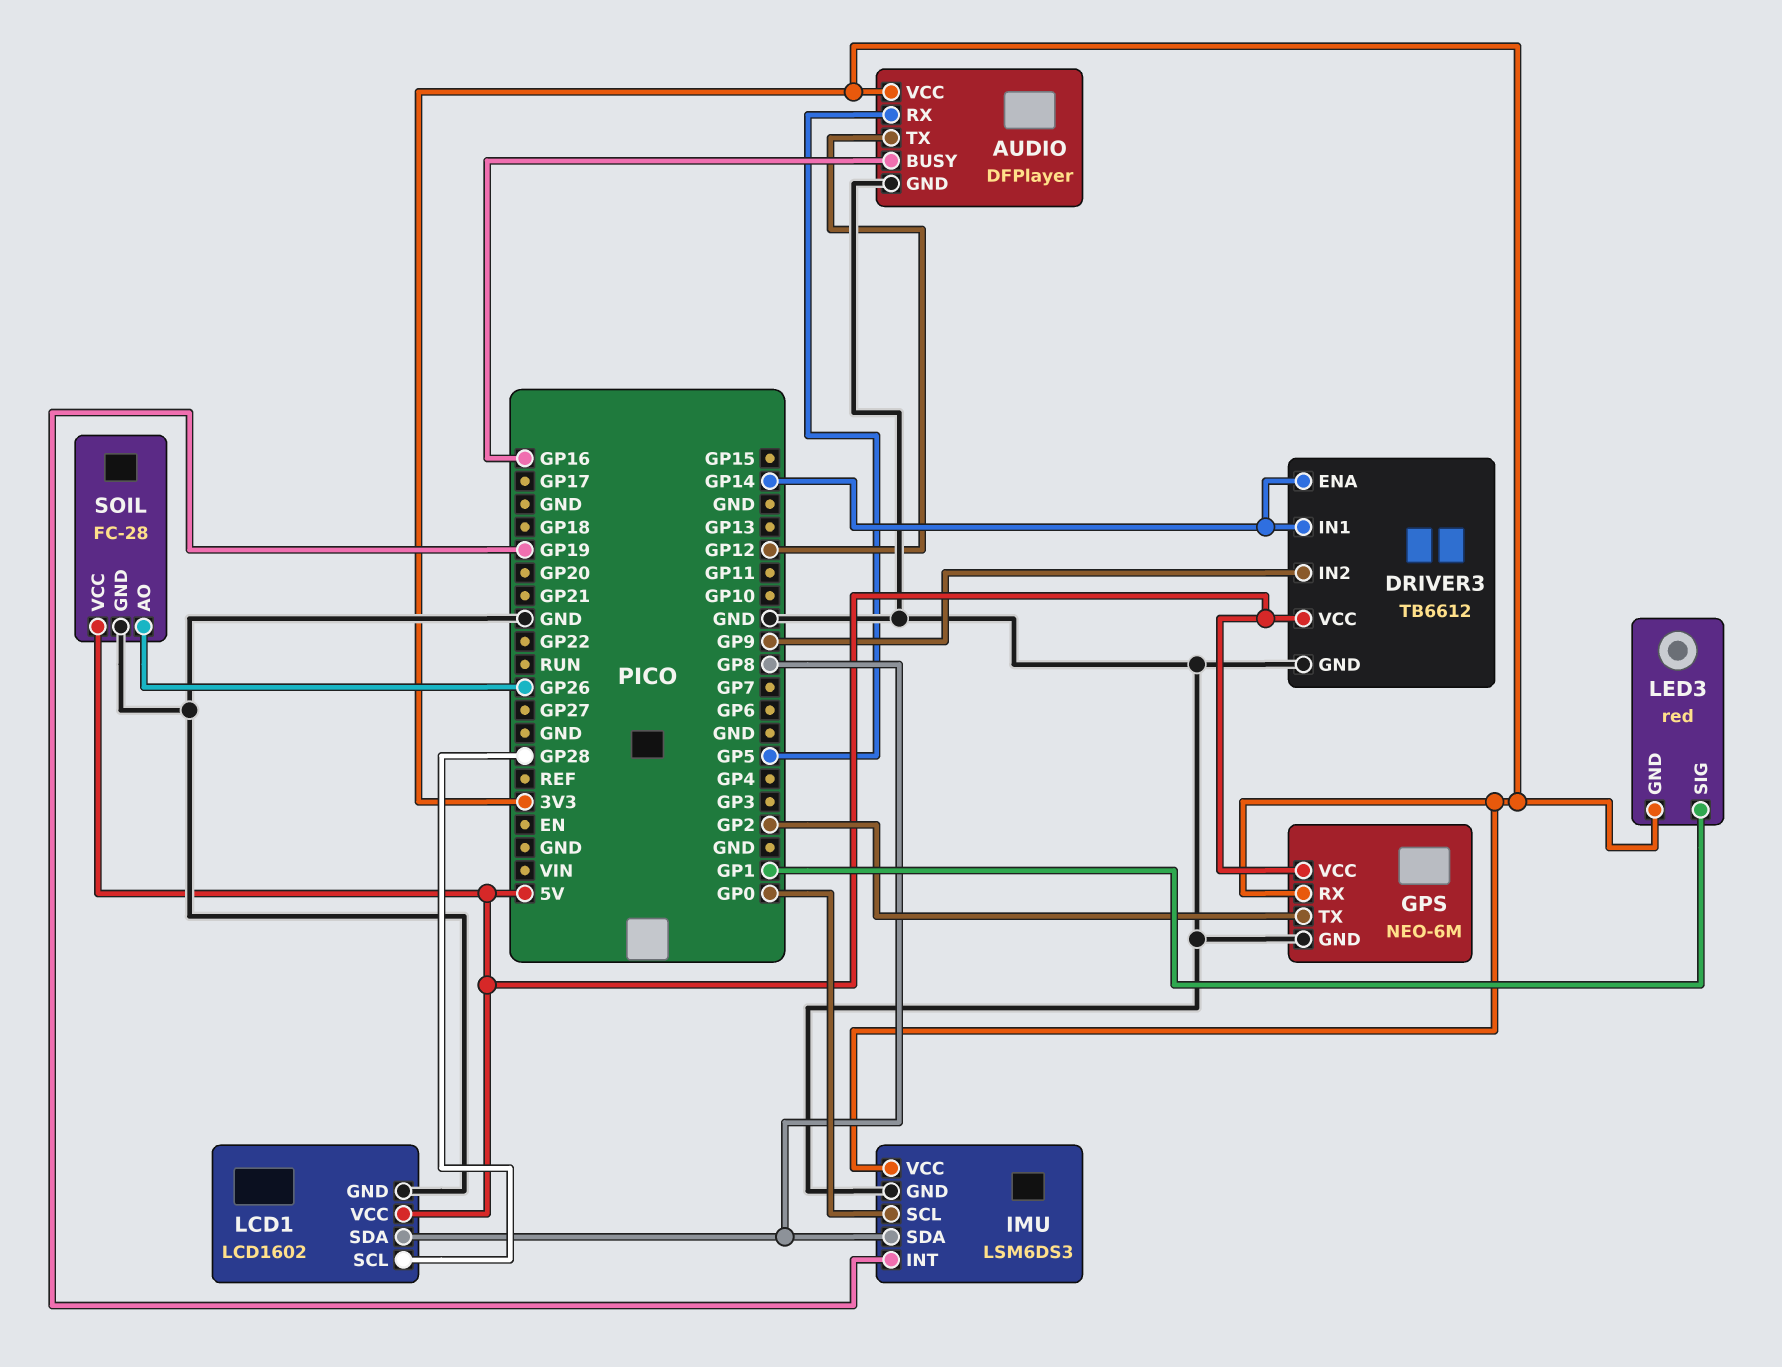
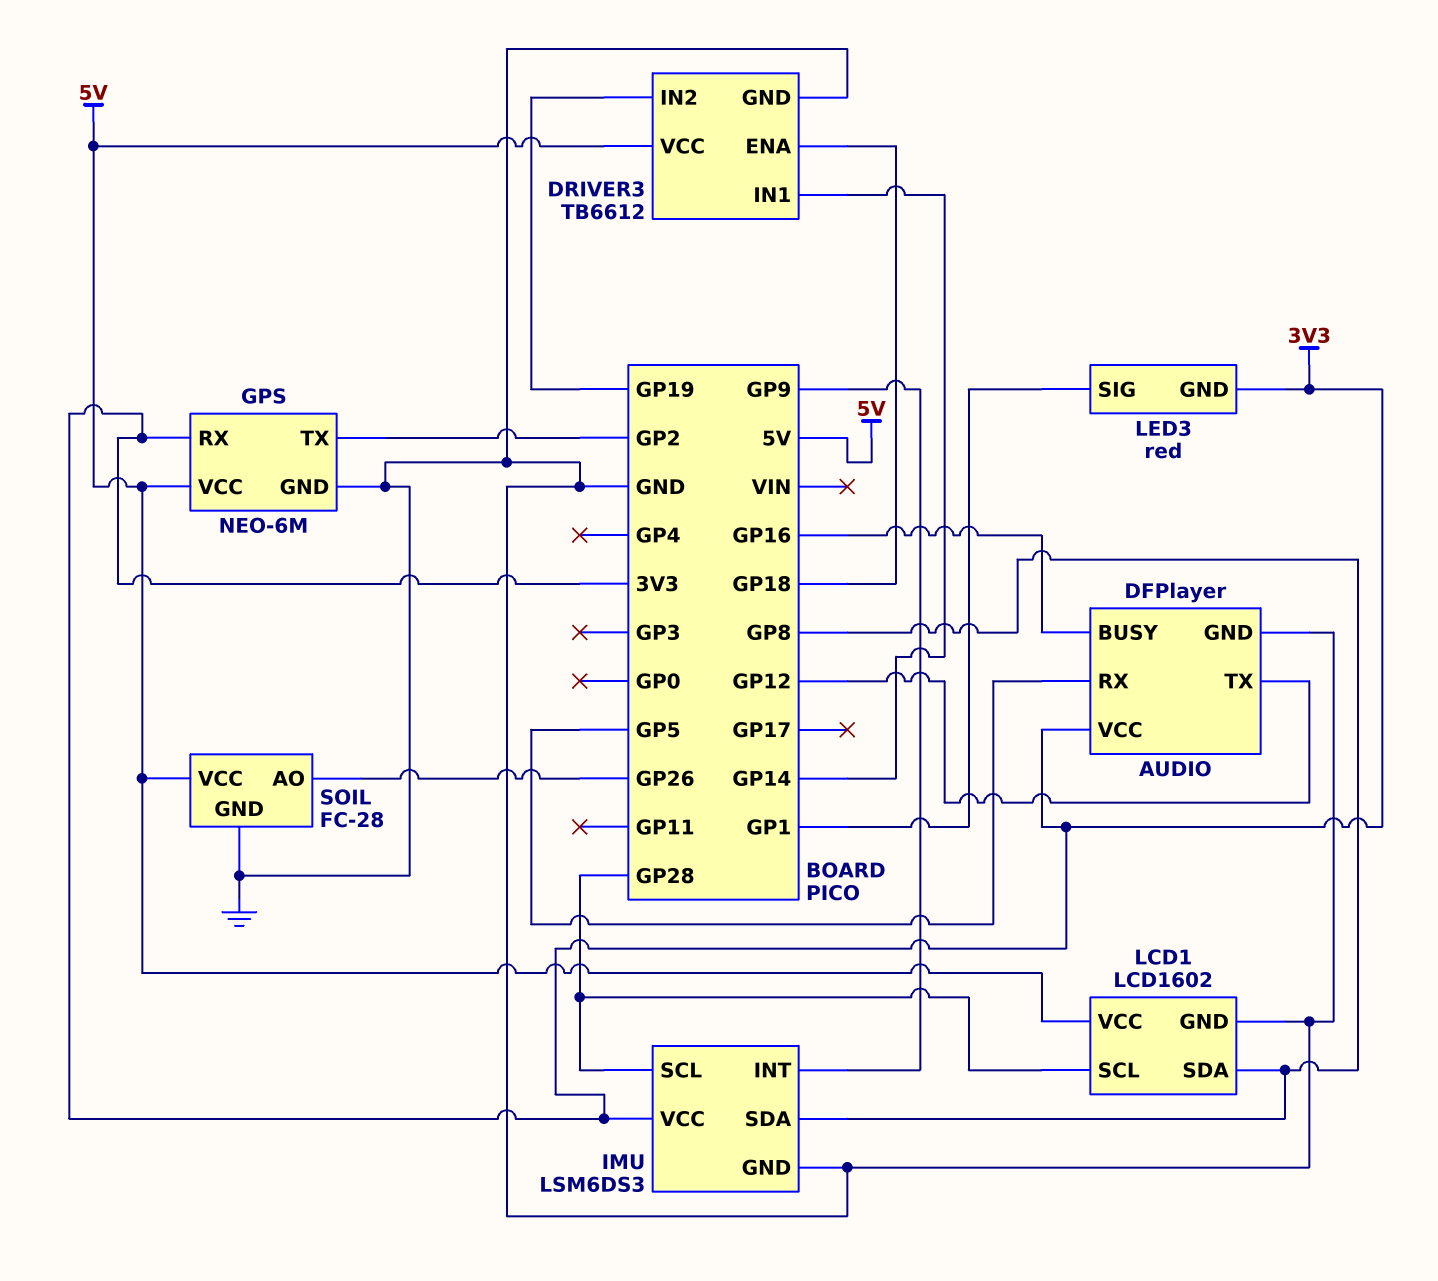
DRIVER3 pin ENA: GP14 -> GP18
DRIVER3 pin IN2: GP9 -> GP19
IMU pin INT: GP19 -> GP9
IMU pin SCL: GP0 -> GP28

